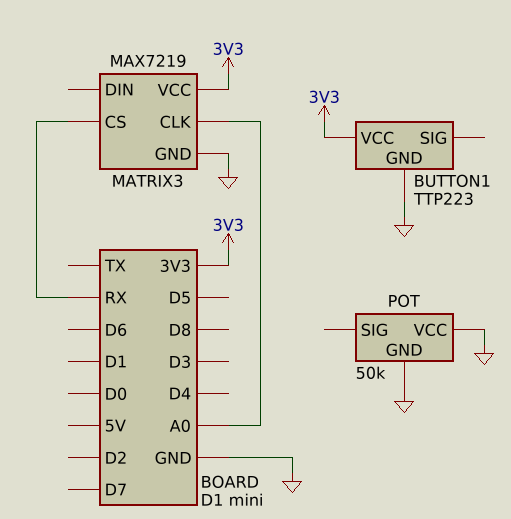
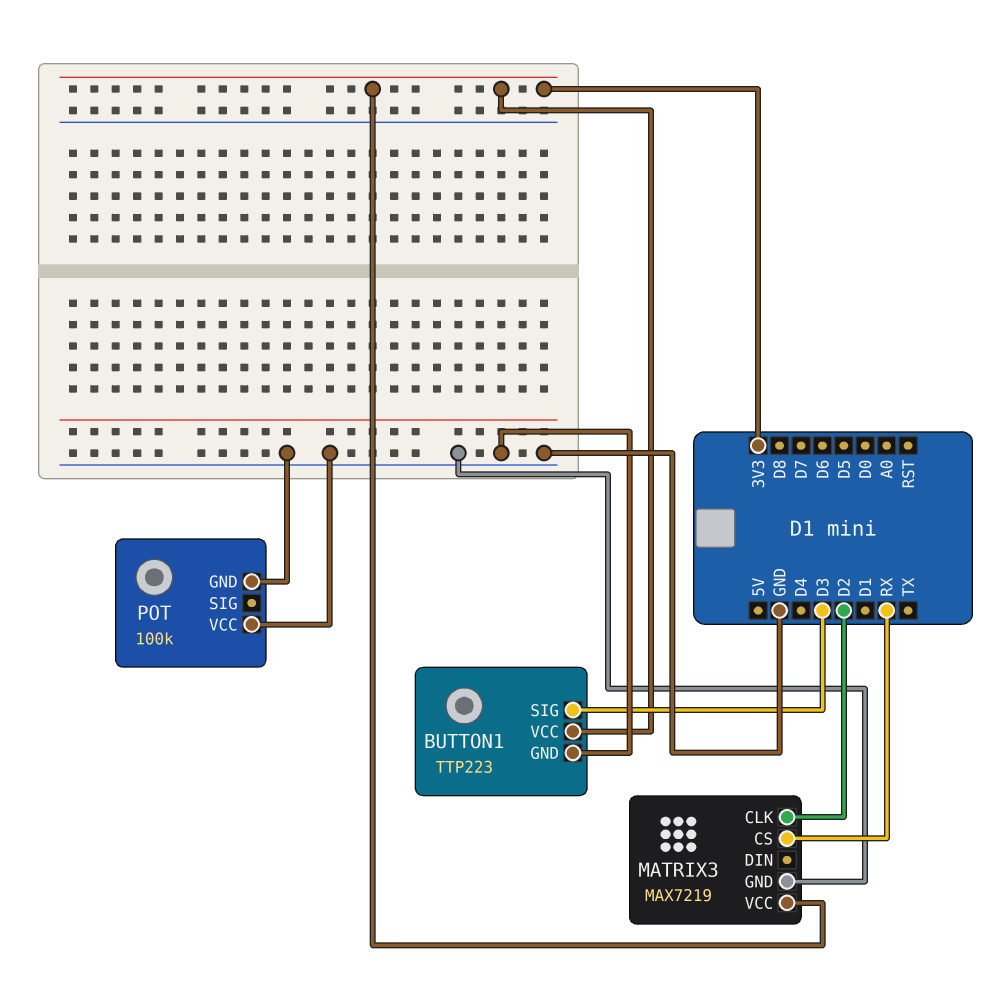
BUTTON1 pin SIG: none -> D3
MATRIX3 pin CLK: A0 -> D2
POT: 50k -> 100k

